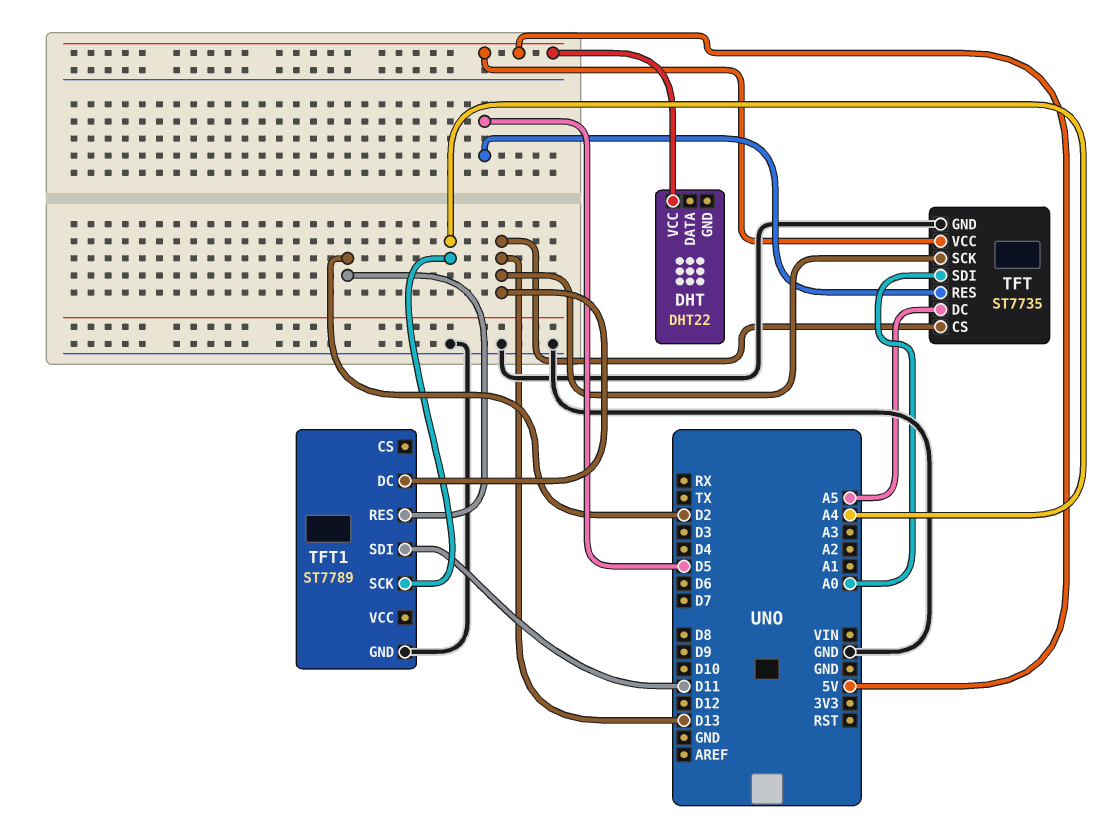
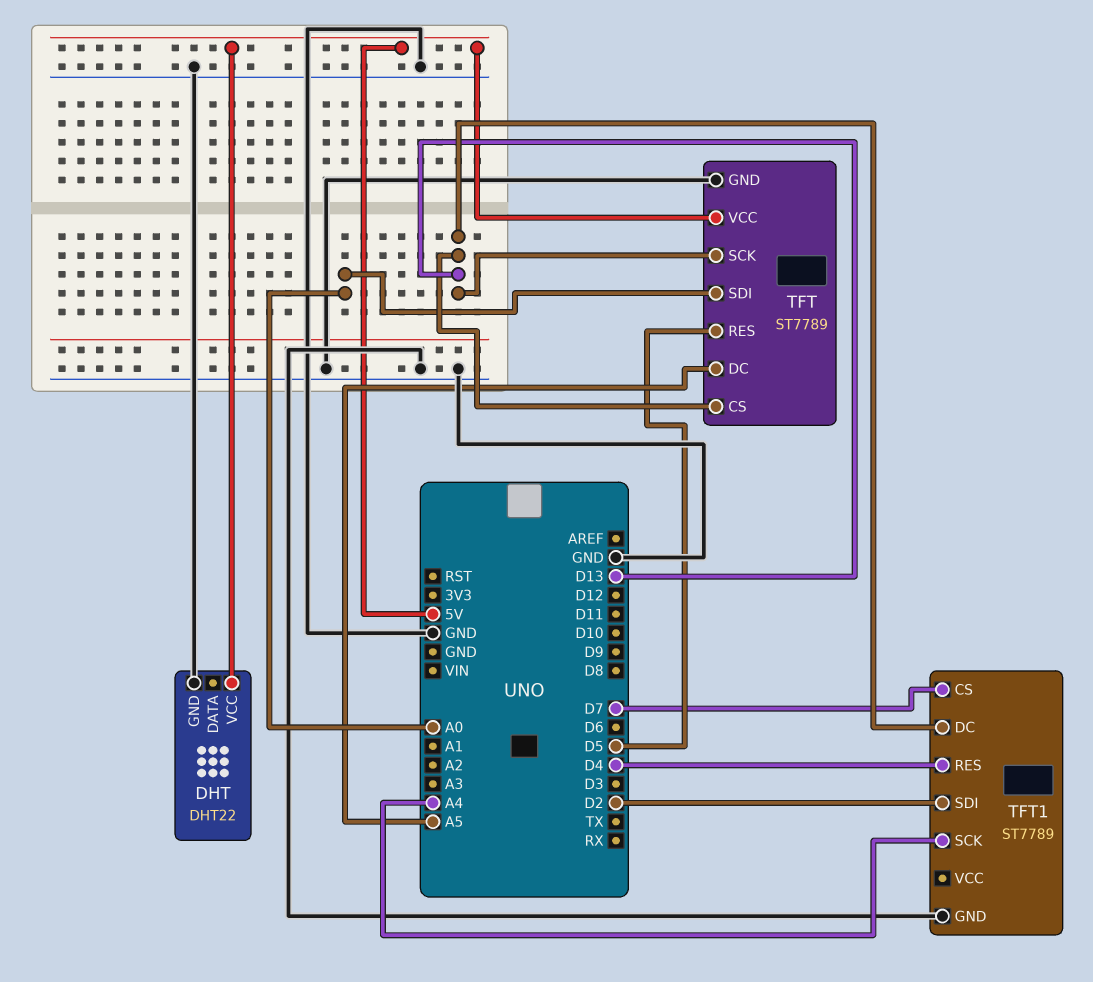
DHT pin GND: none -> GND
TFT: ST7735 -> ST7789
TFT1 pin CS: none -> D7
TFT1 pin RES: D2 -> D4
TFT1 pin SDI: D11 -> D2

